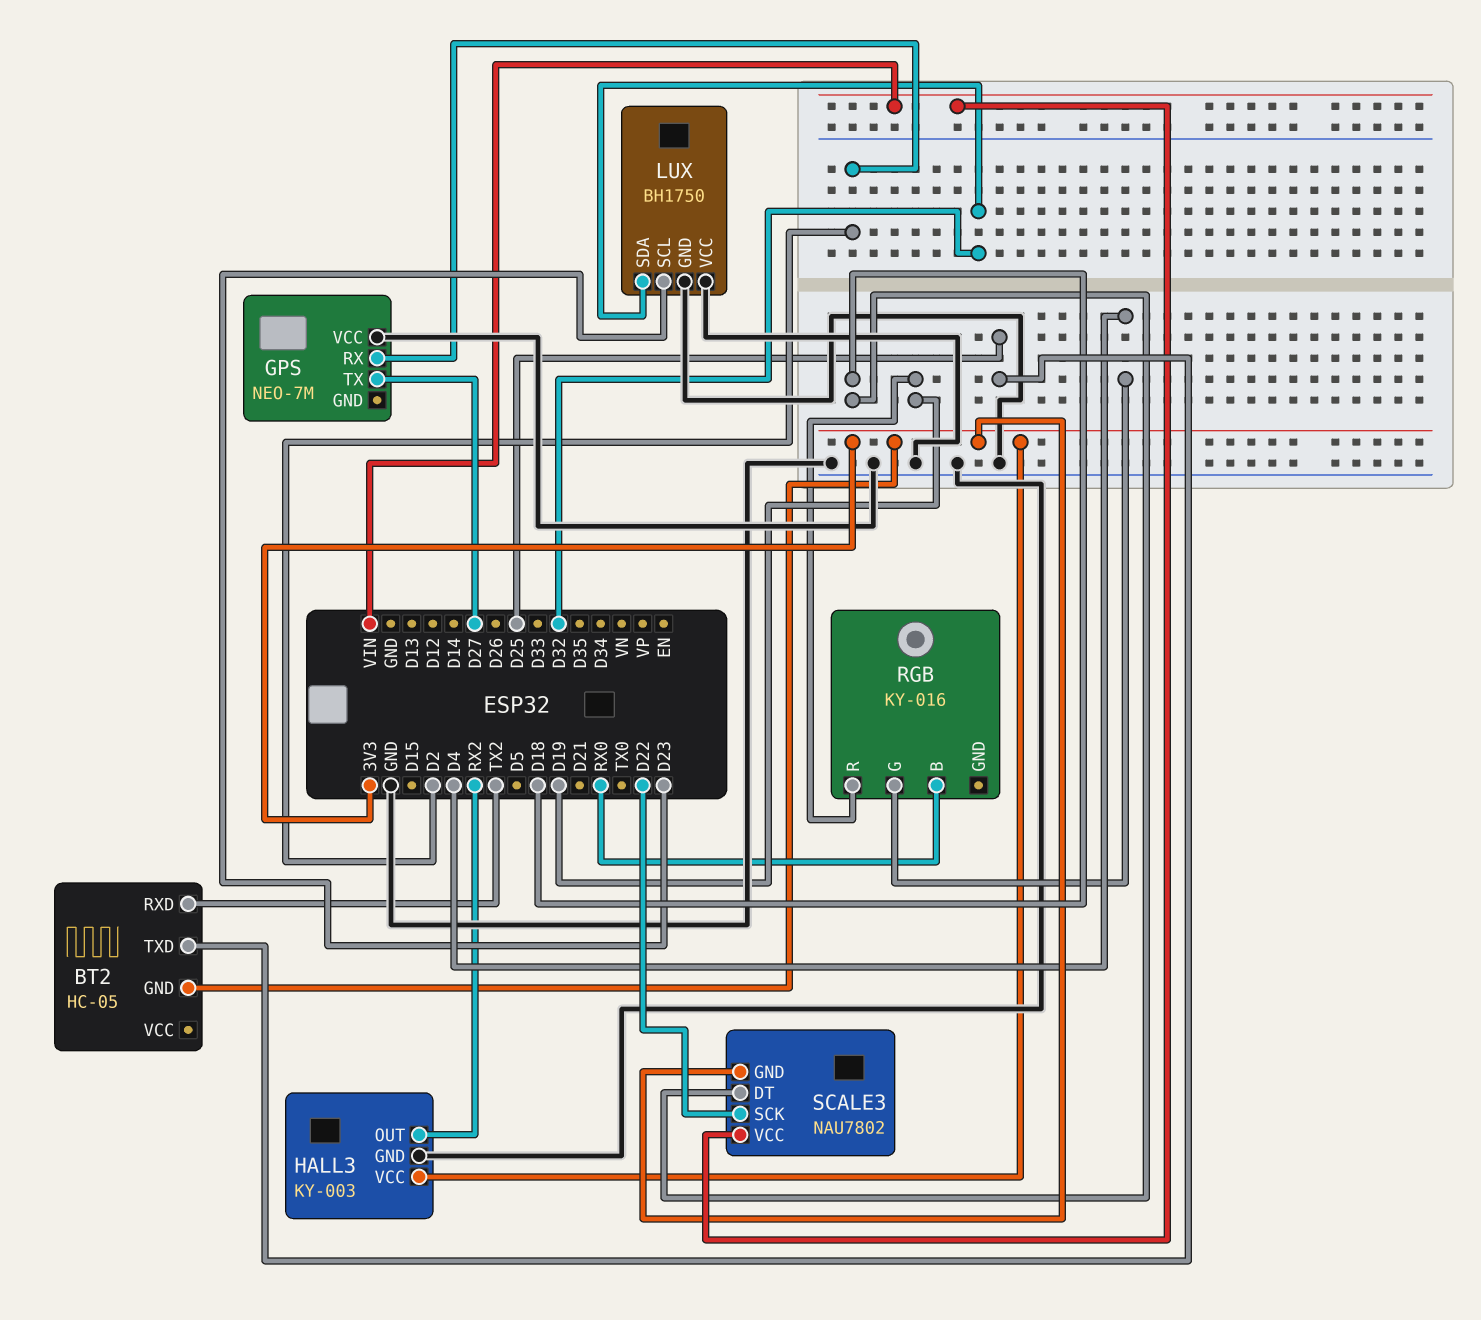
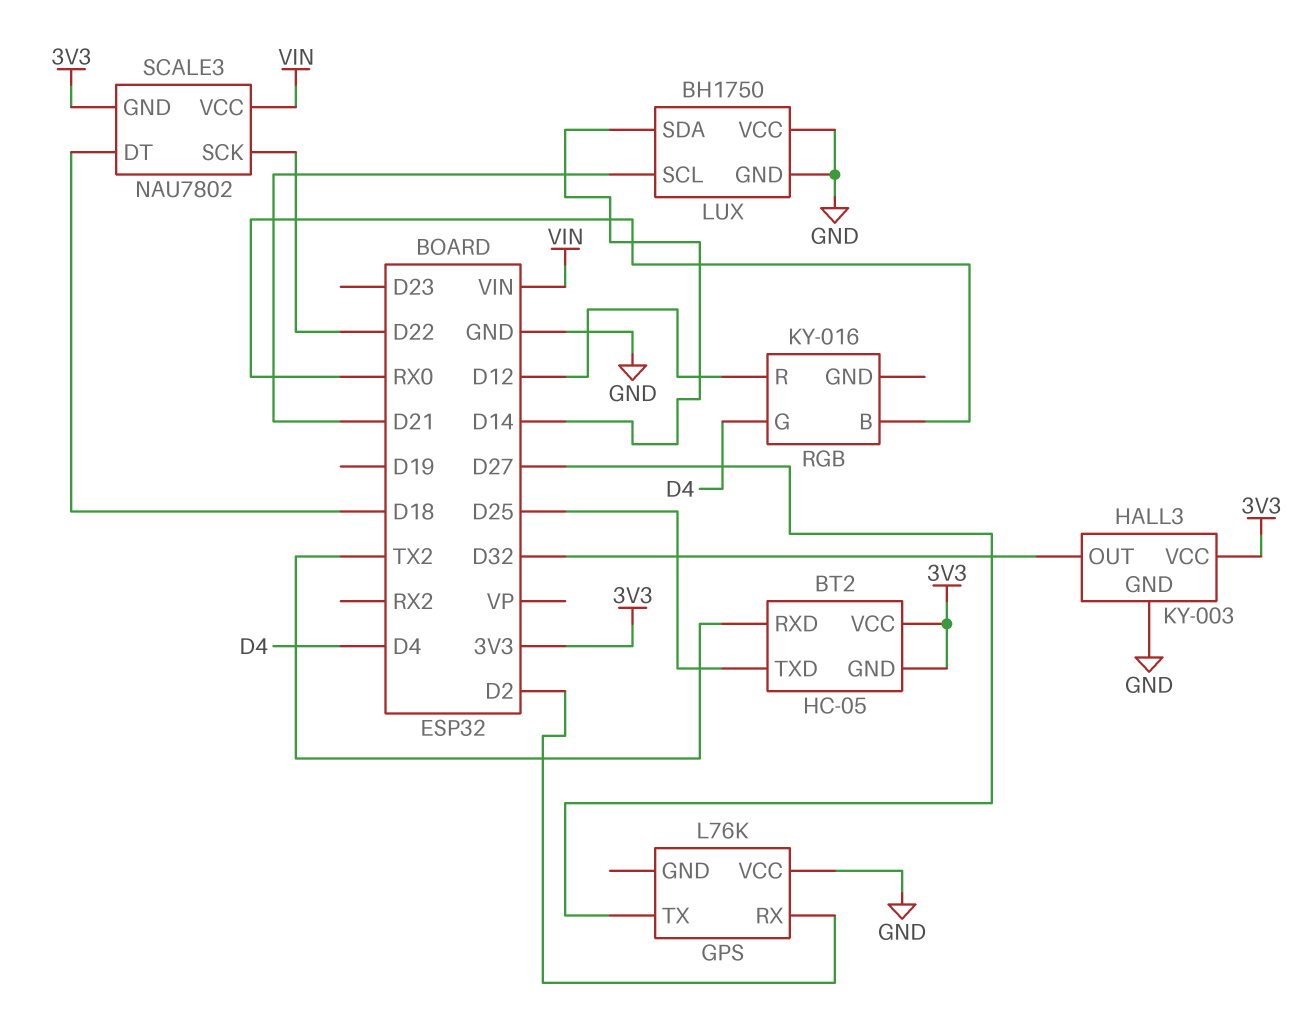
BT2 pin VCC: none -> 3V3
GPS: NEO-7M -> L76K
HALL3 pin OUT: RX2 -> D32
LUX pin SCL: D23 -> D21
LUX pin SDA: D32 -> D14
RGB pin R: D19 -> D12

